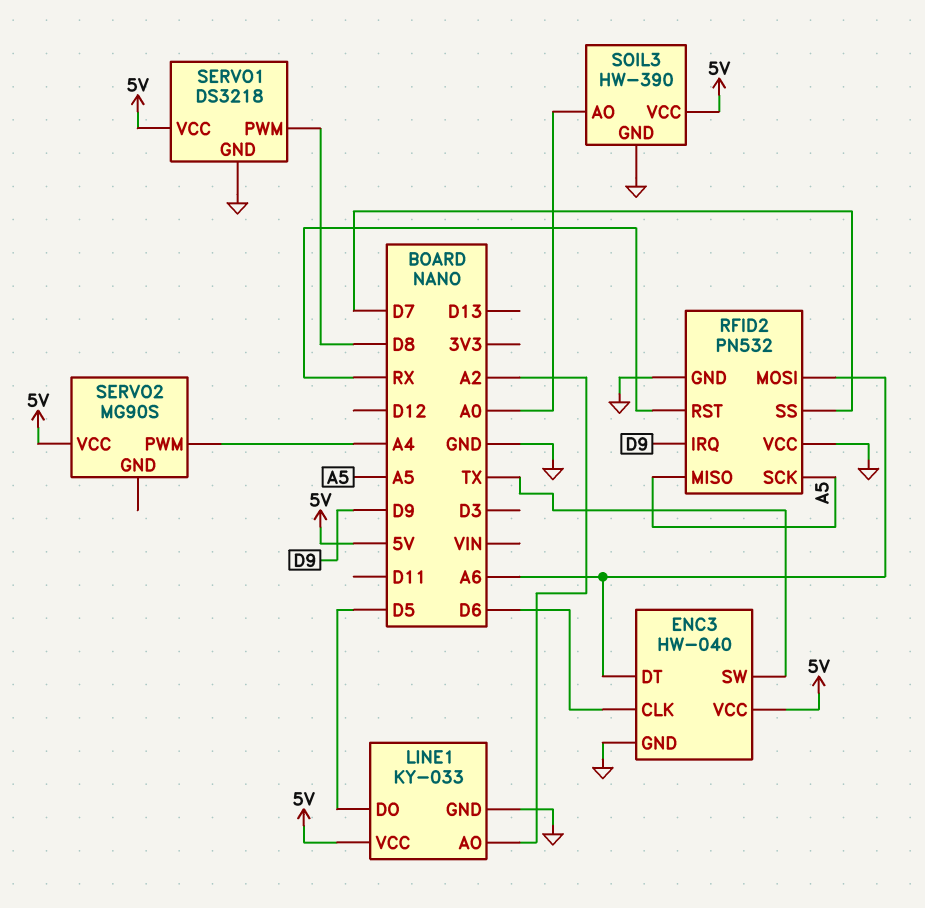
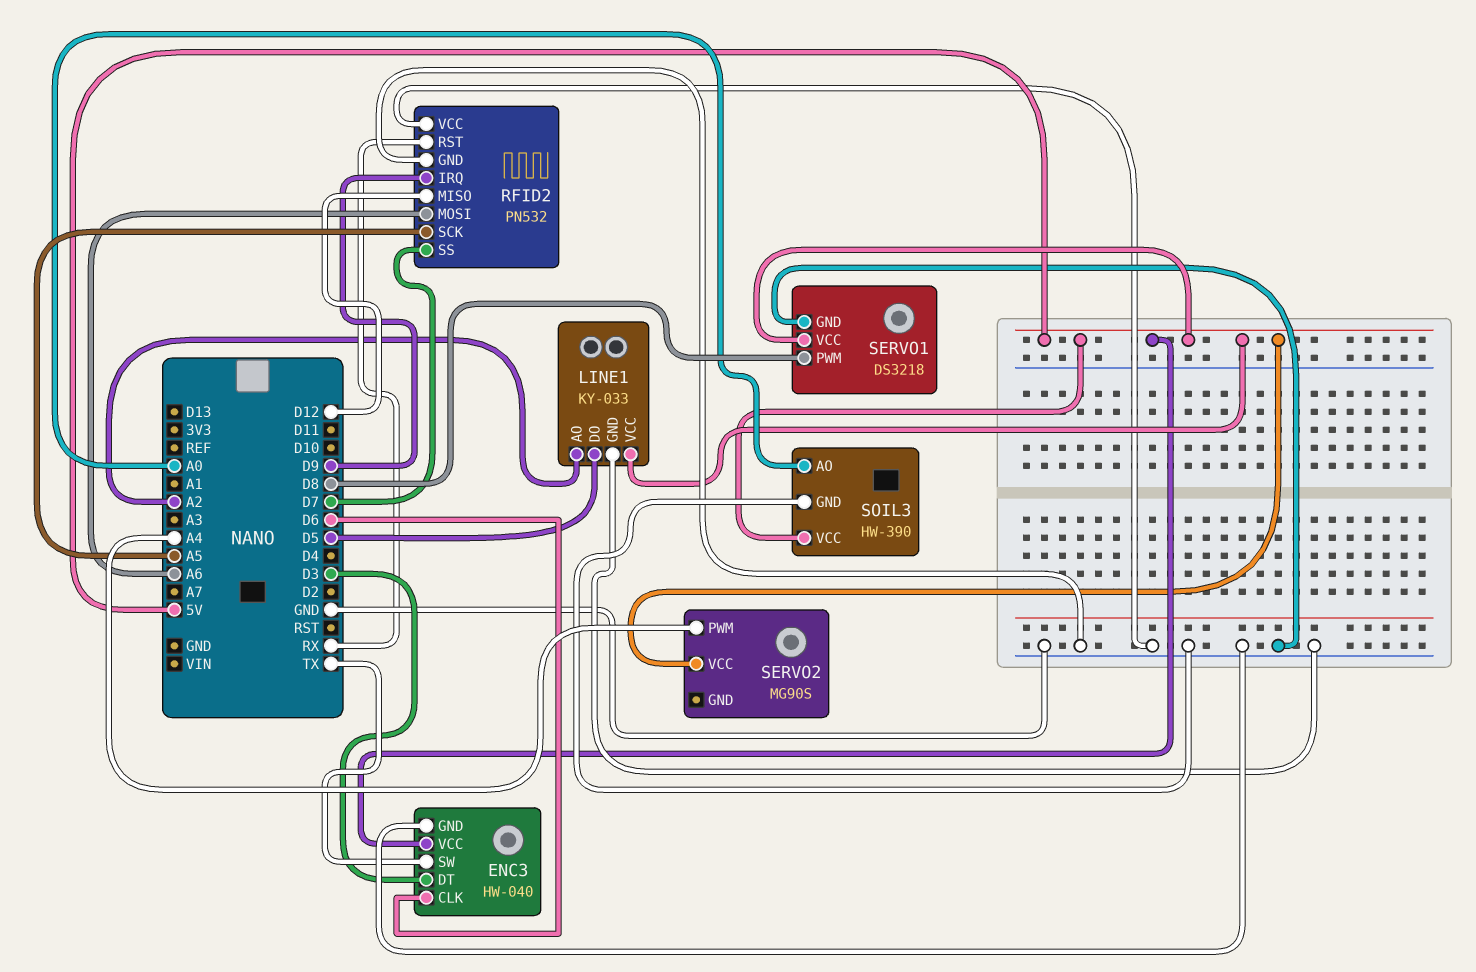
ENC3 pin DT: A6 -> D3
RFID2 pin MISO: A5 -> D12

